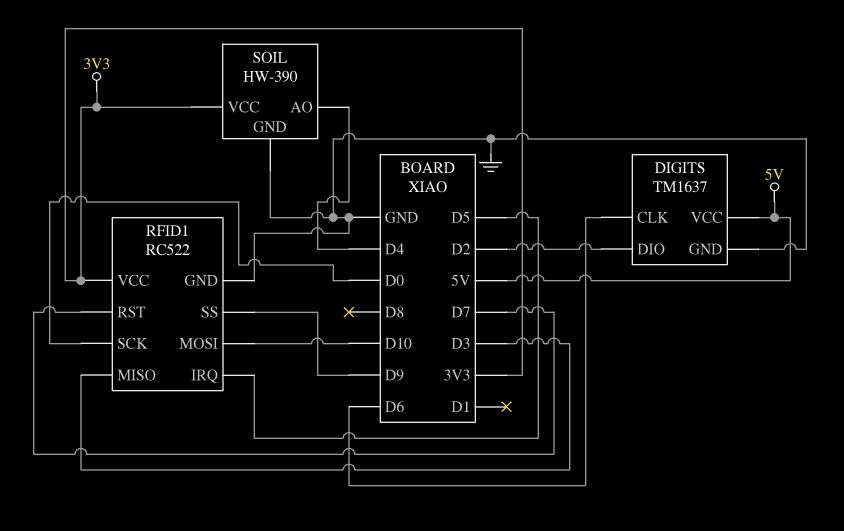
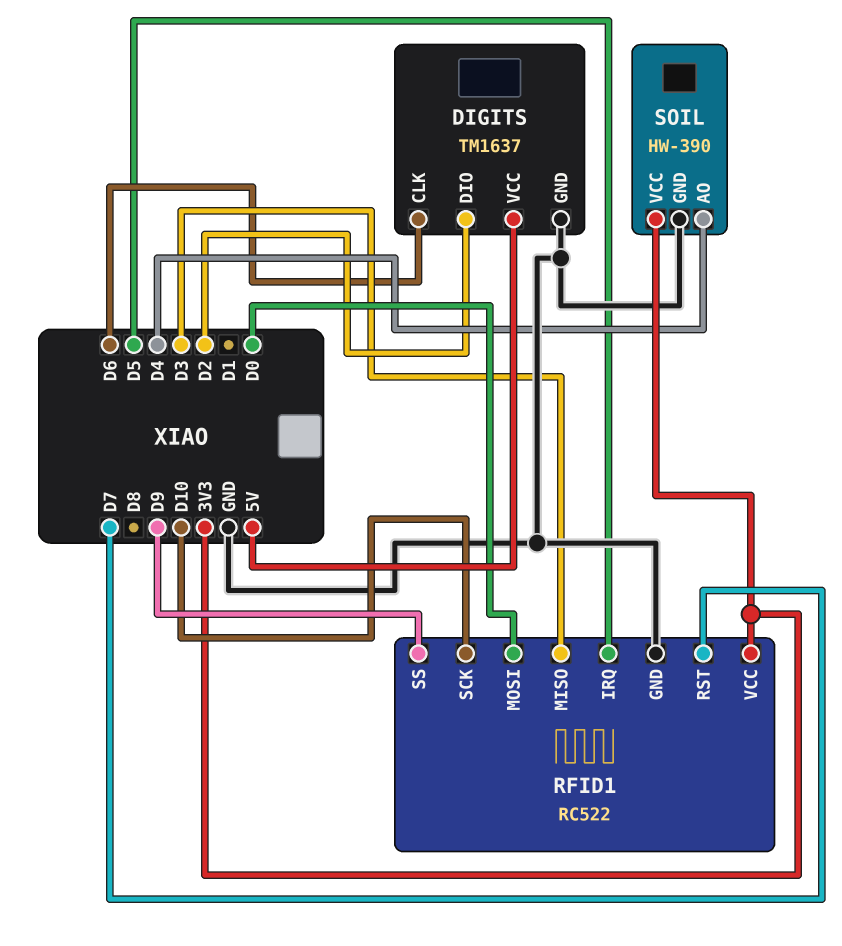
RFID1 pin MOSI: D10 -> D0
RFID1 pin SCK: D0 -> D10

